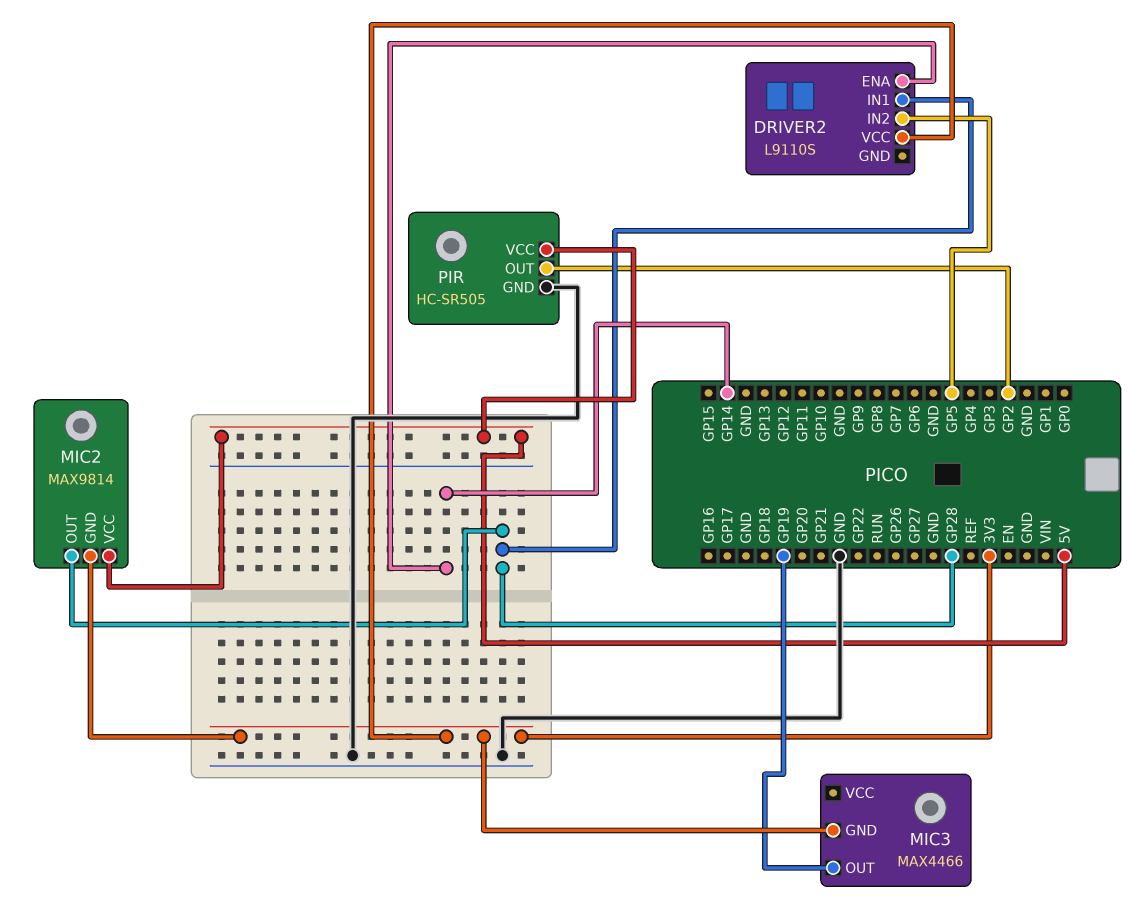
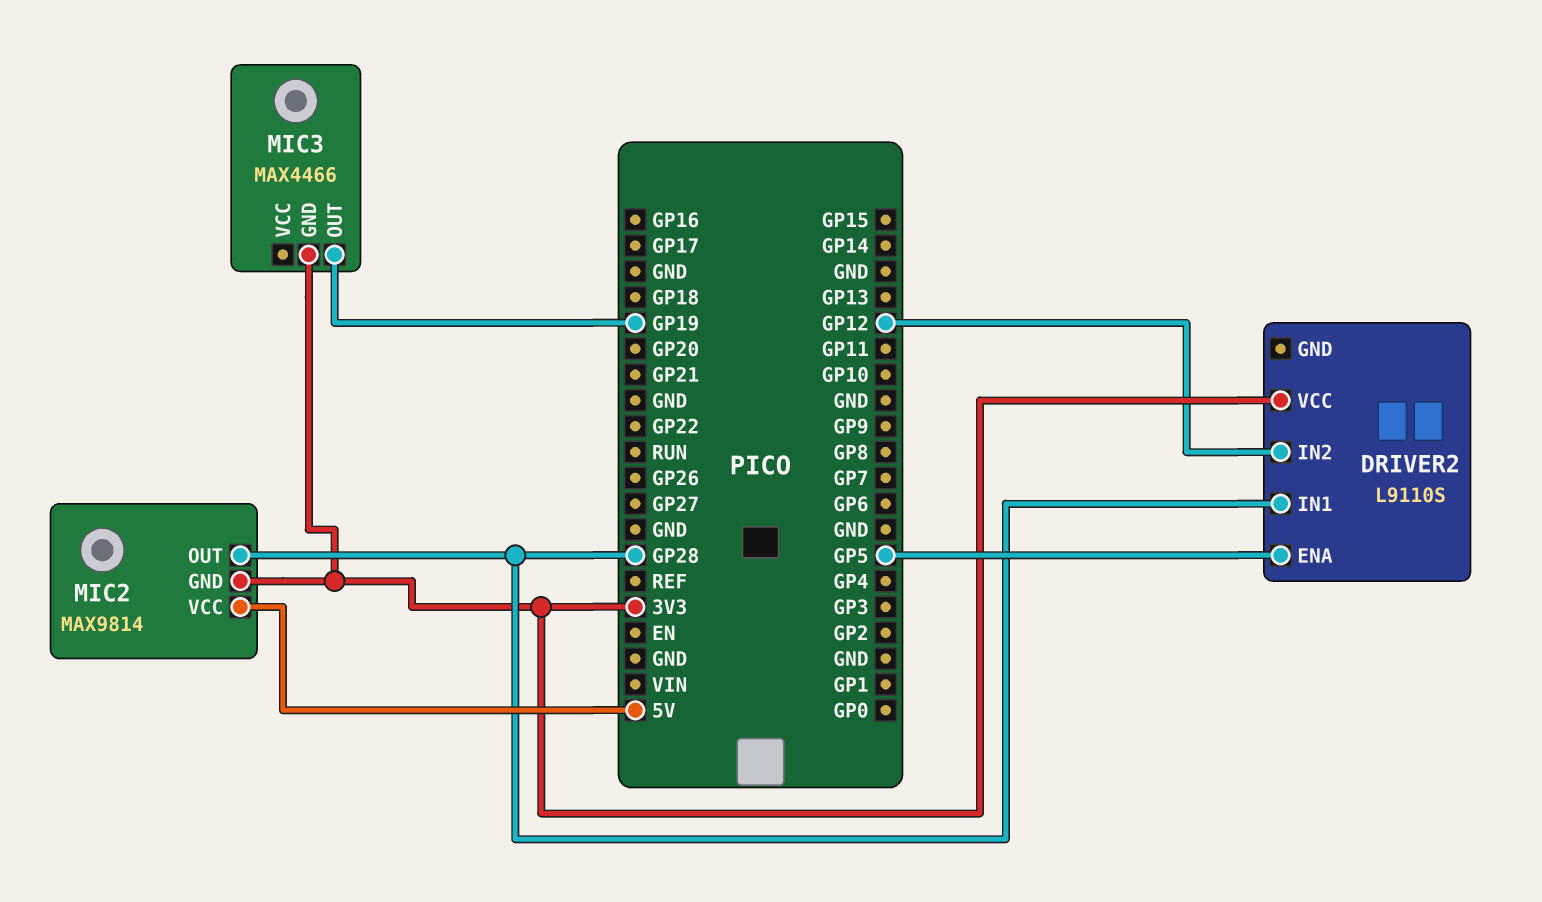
DRIVER2 pin ENA: GP14 -> GP5
DRIVER2 pin IN2: GP5 -> GP12
PIR: HC-SR505 -> none
PIR pin GND: GND -> none
PIR pin OUT: GP2 -> none
PIR pin VCC: 5V -> none

